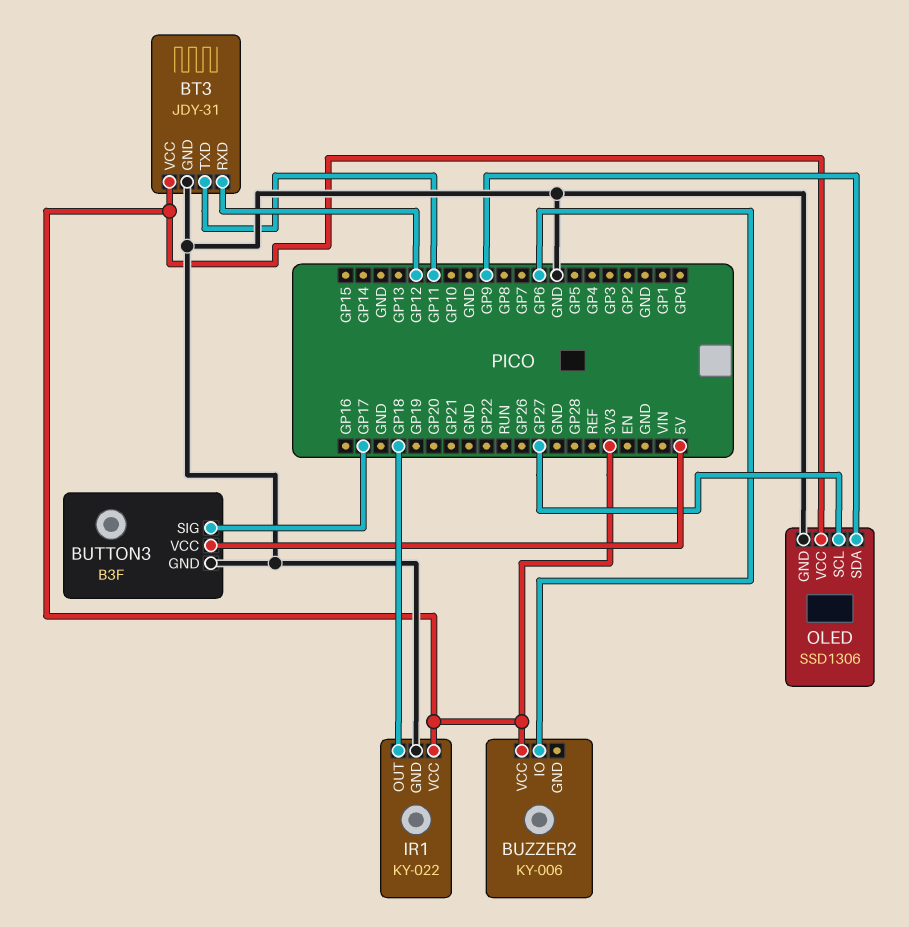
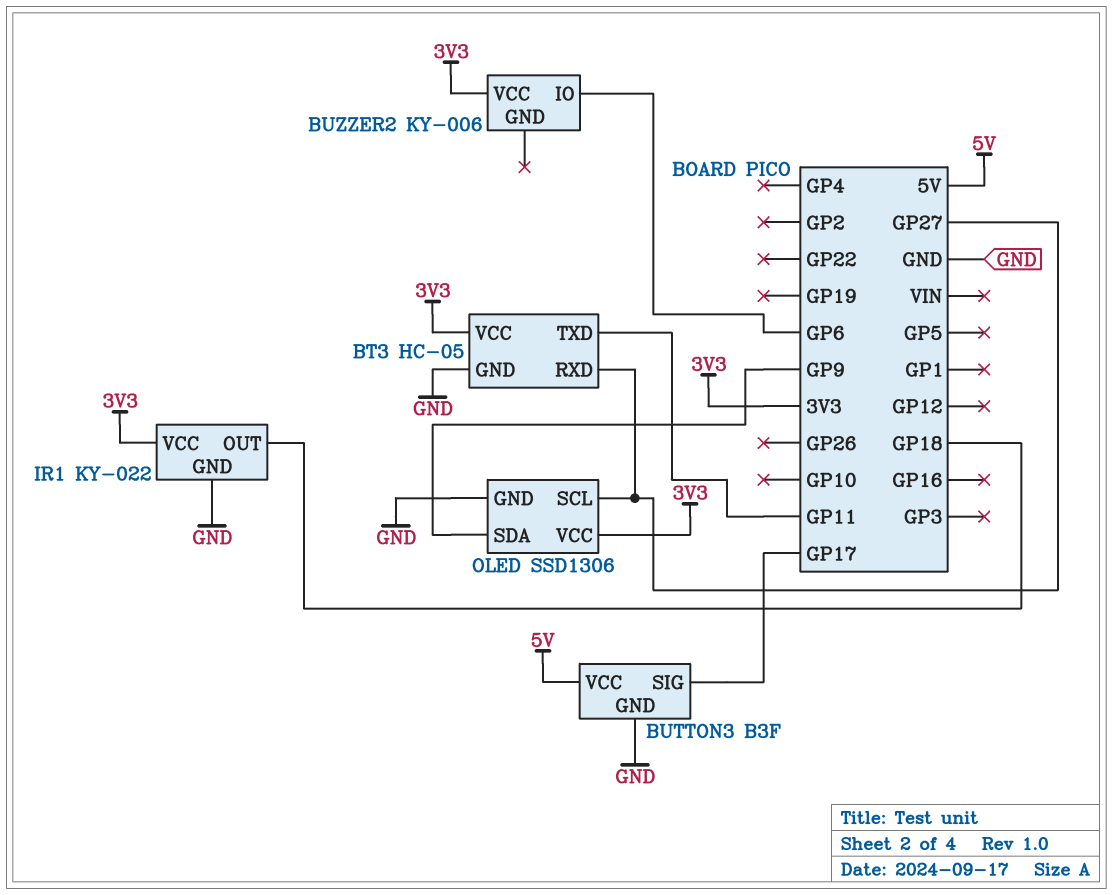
BT3: JDY-31 -> HC-05
BT3 pin RXD: GP12 -> GP27

